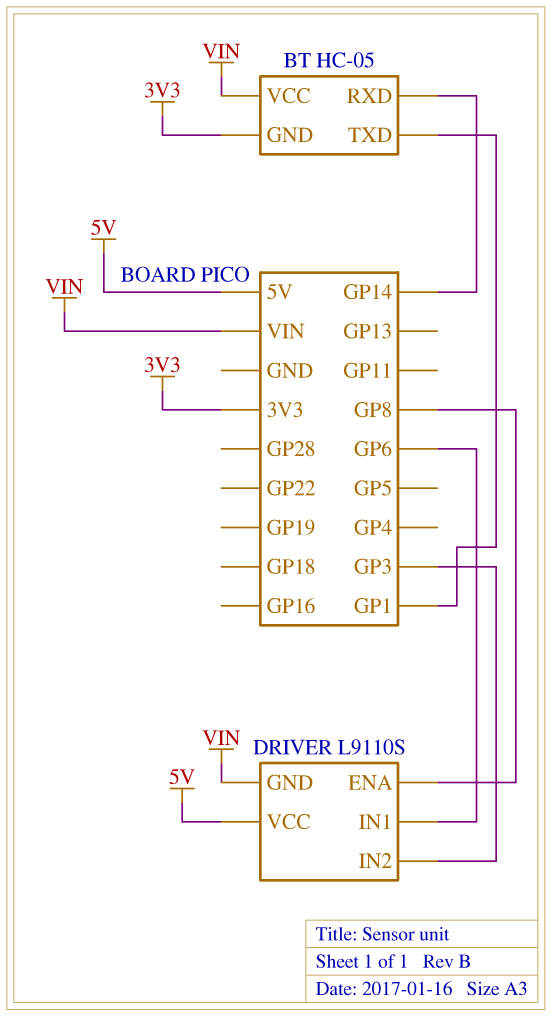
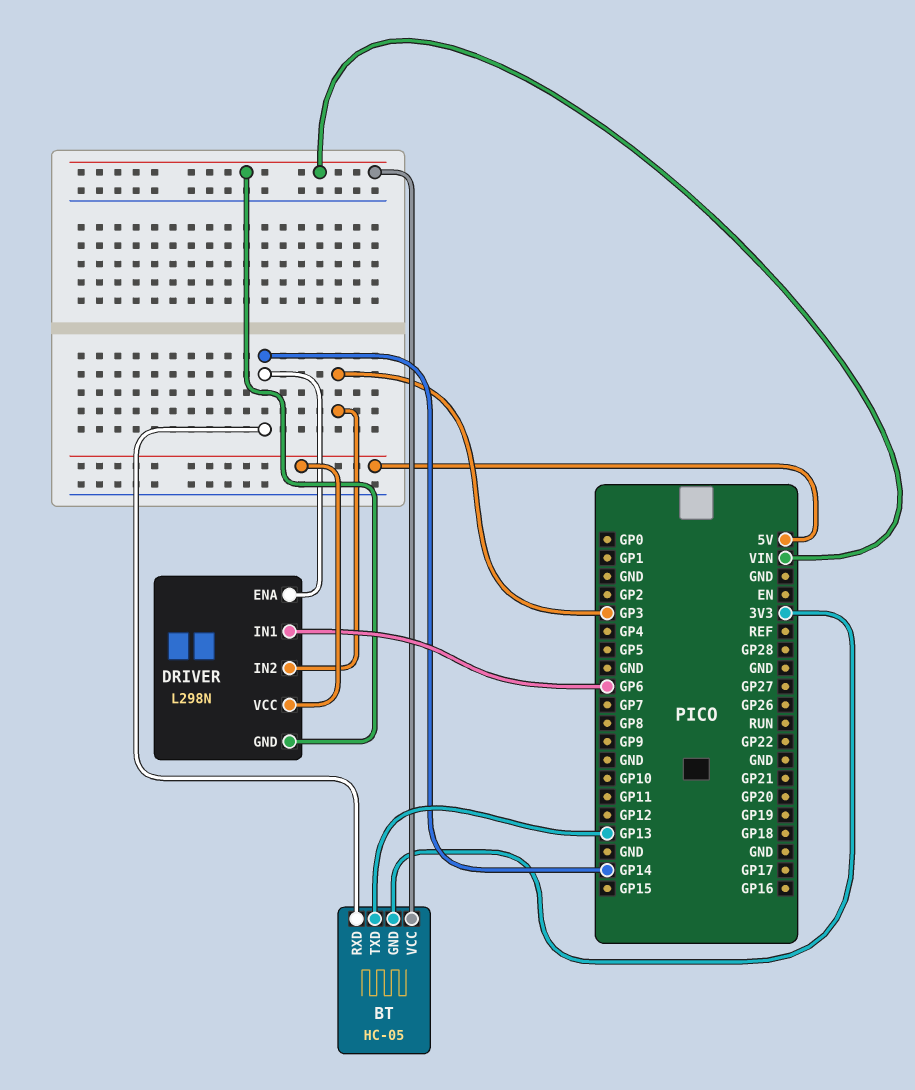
BT pin TXD: GP1 -> GP13
DRIVER: L9110S -> L298N
DRIVER pin ENA: GP8 -> GP14

